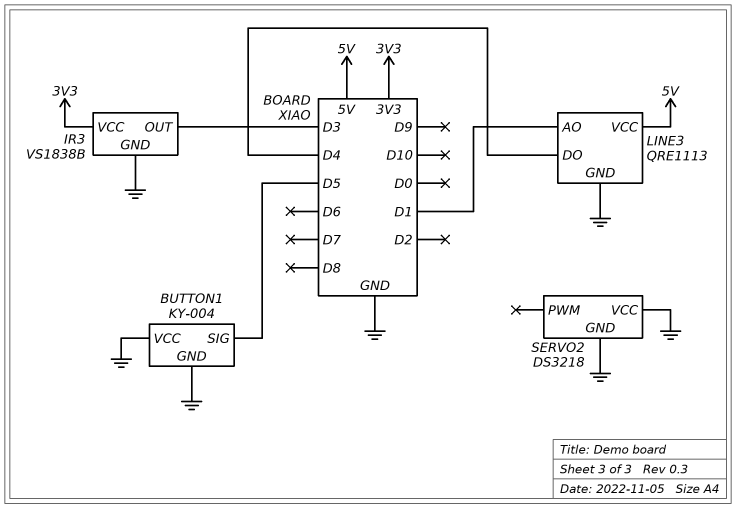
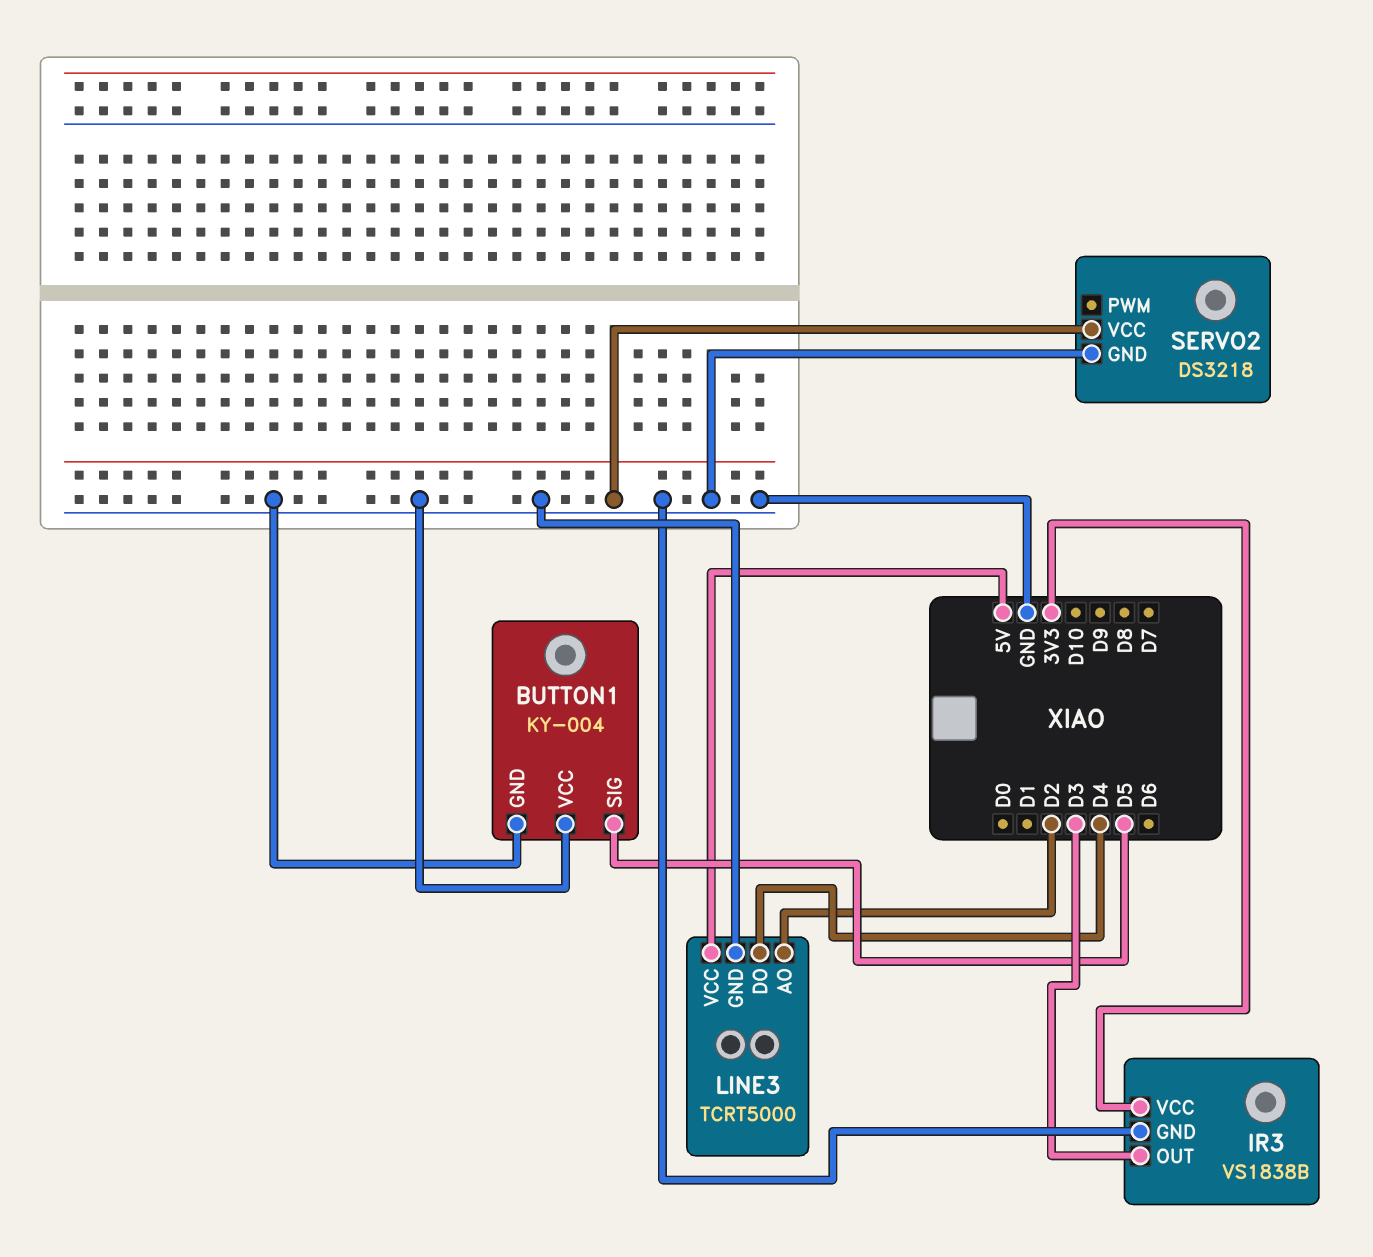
LINE3: QRE1113 -> TCRT5000
LINE3 pin AO: D1 -> D2

